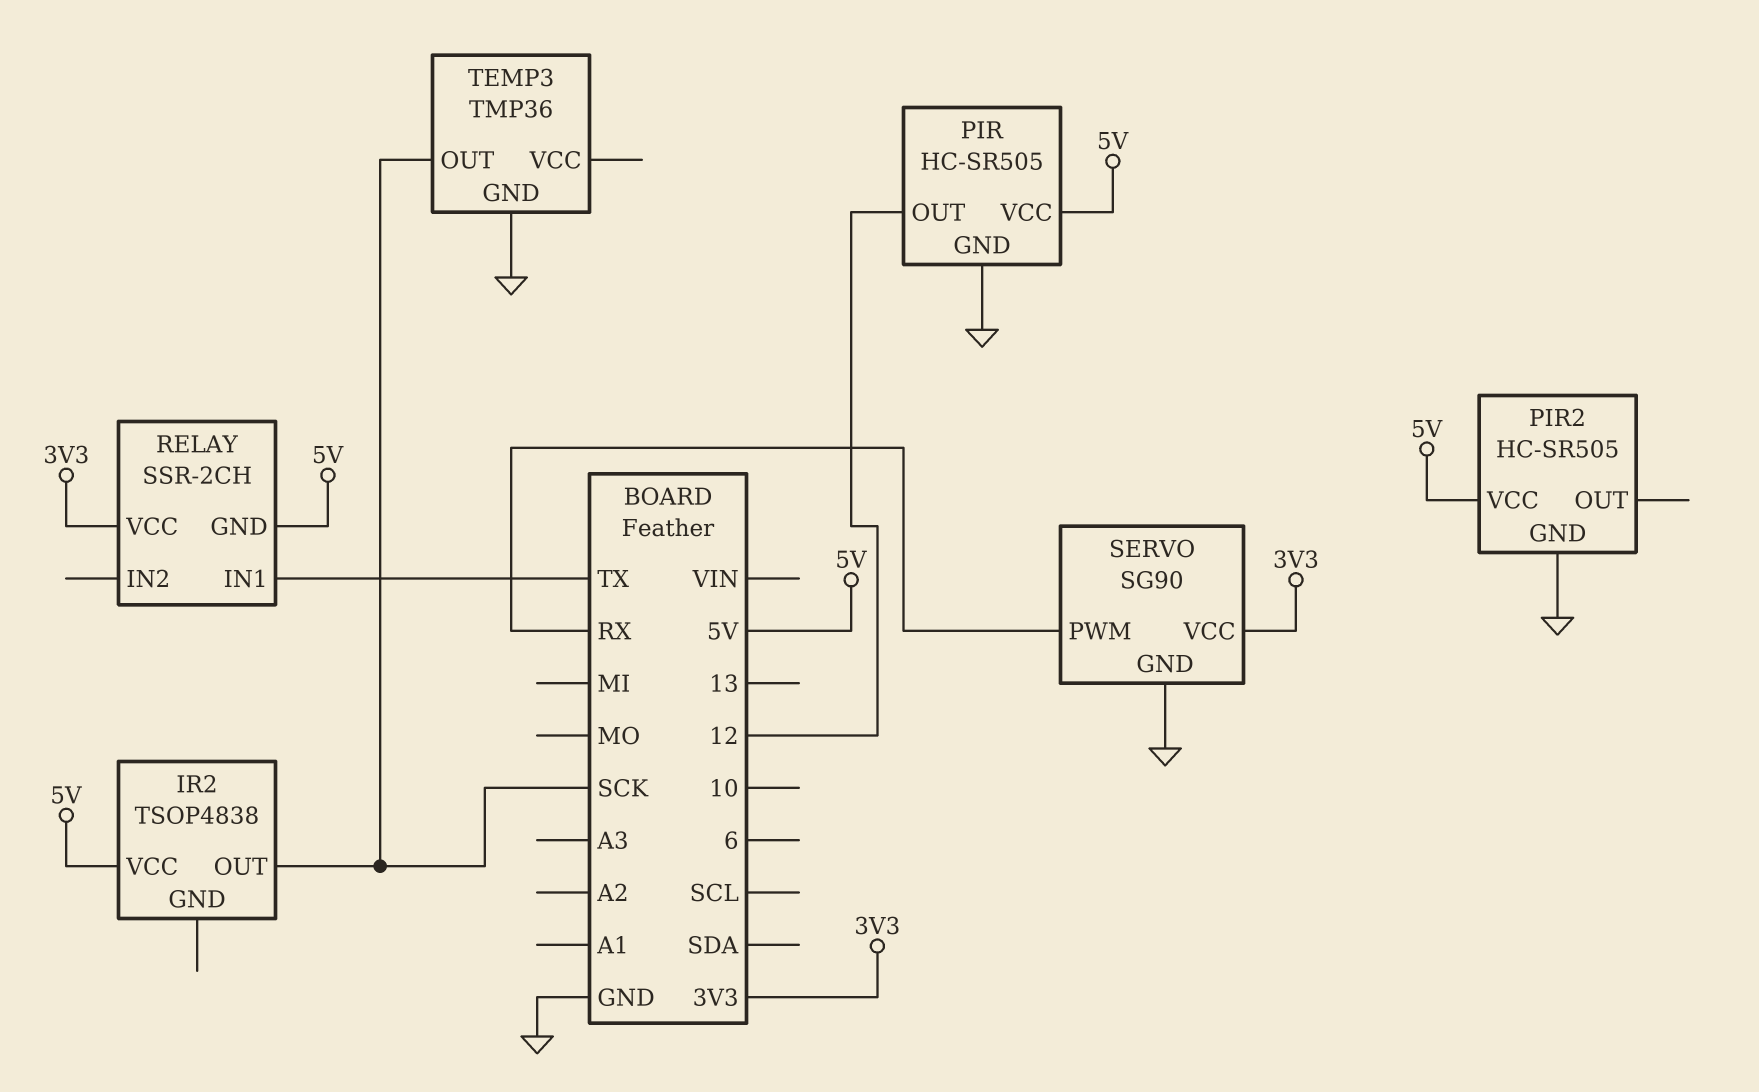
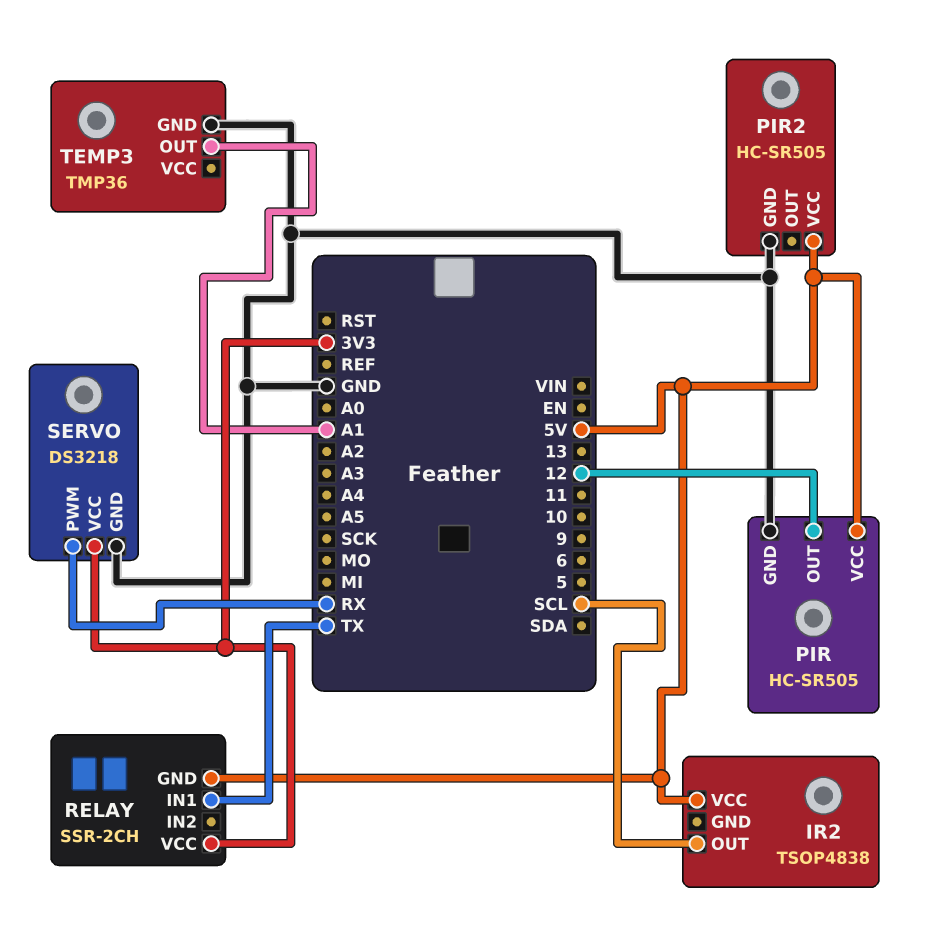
IR2 pin OUT: SCK -> SCL
SERVO: SG90 -> DS3218
TEMP3 pin OUT: SCK -> A1

